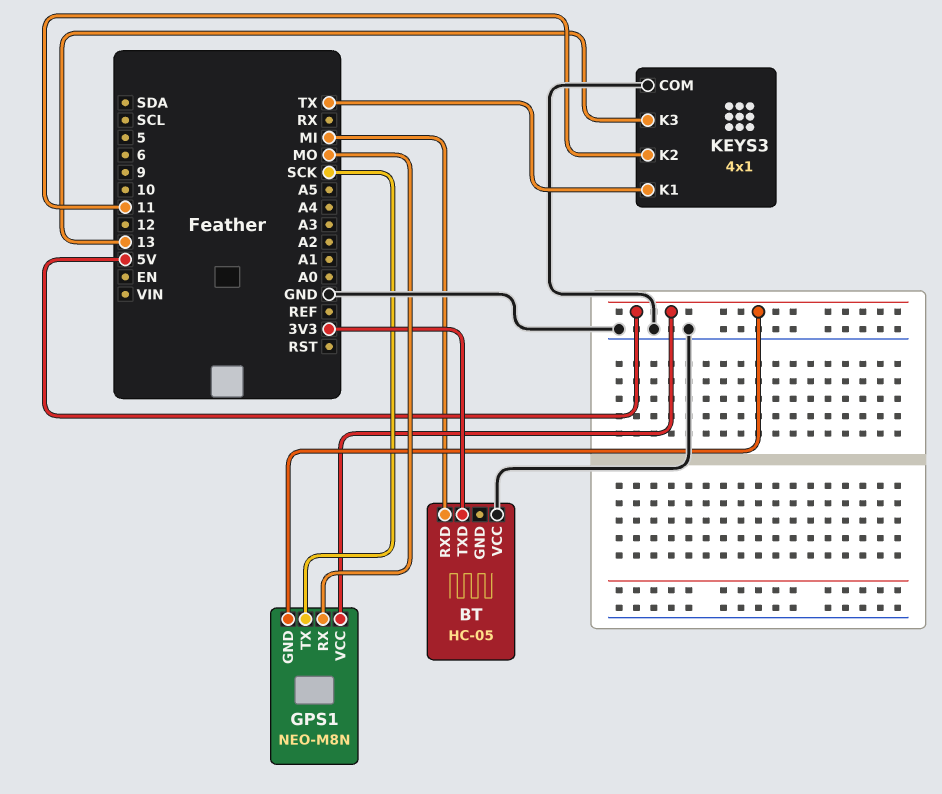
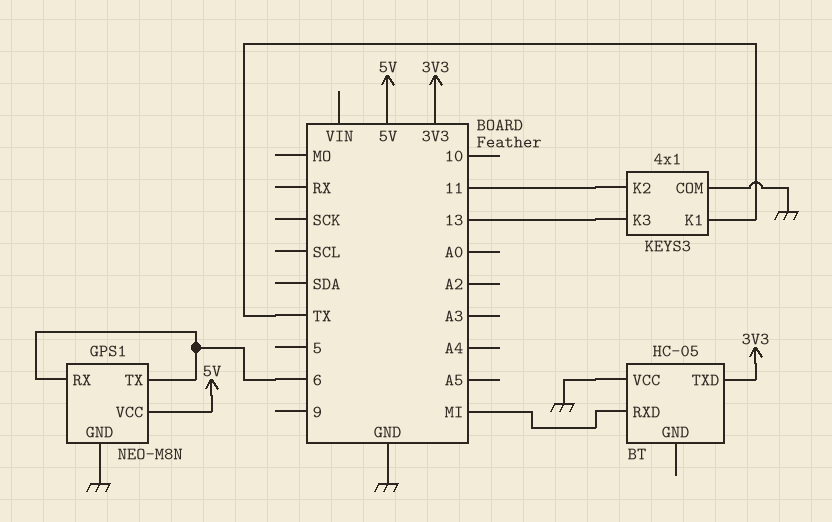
GPS1 pin GND: 5V -> GND
GPS1 pin RX: MO -> 6
GPS1 pin TX: SCK -> 6

